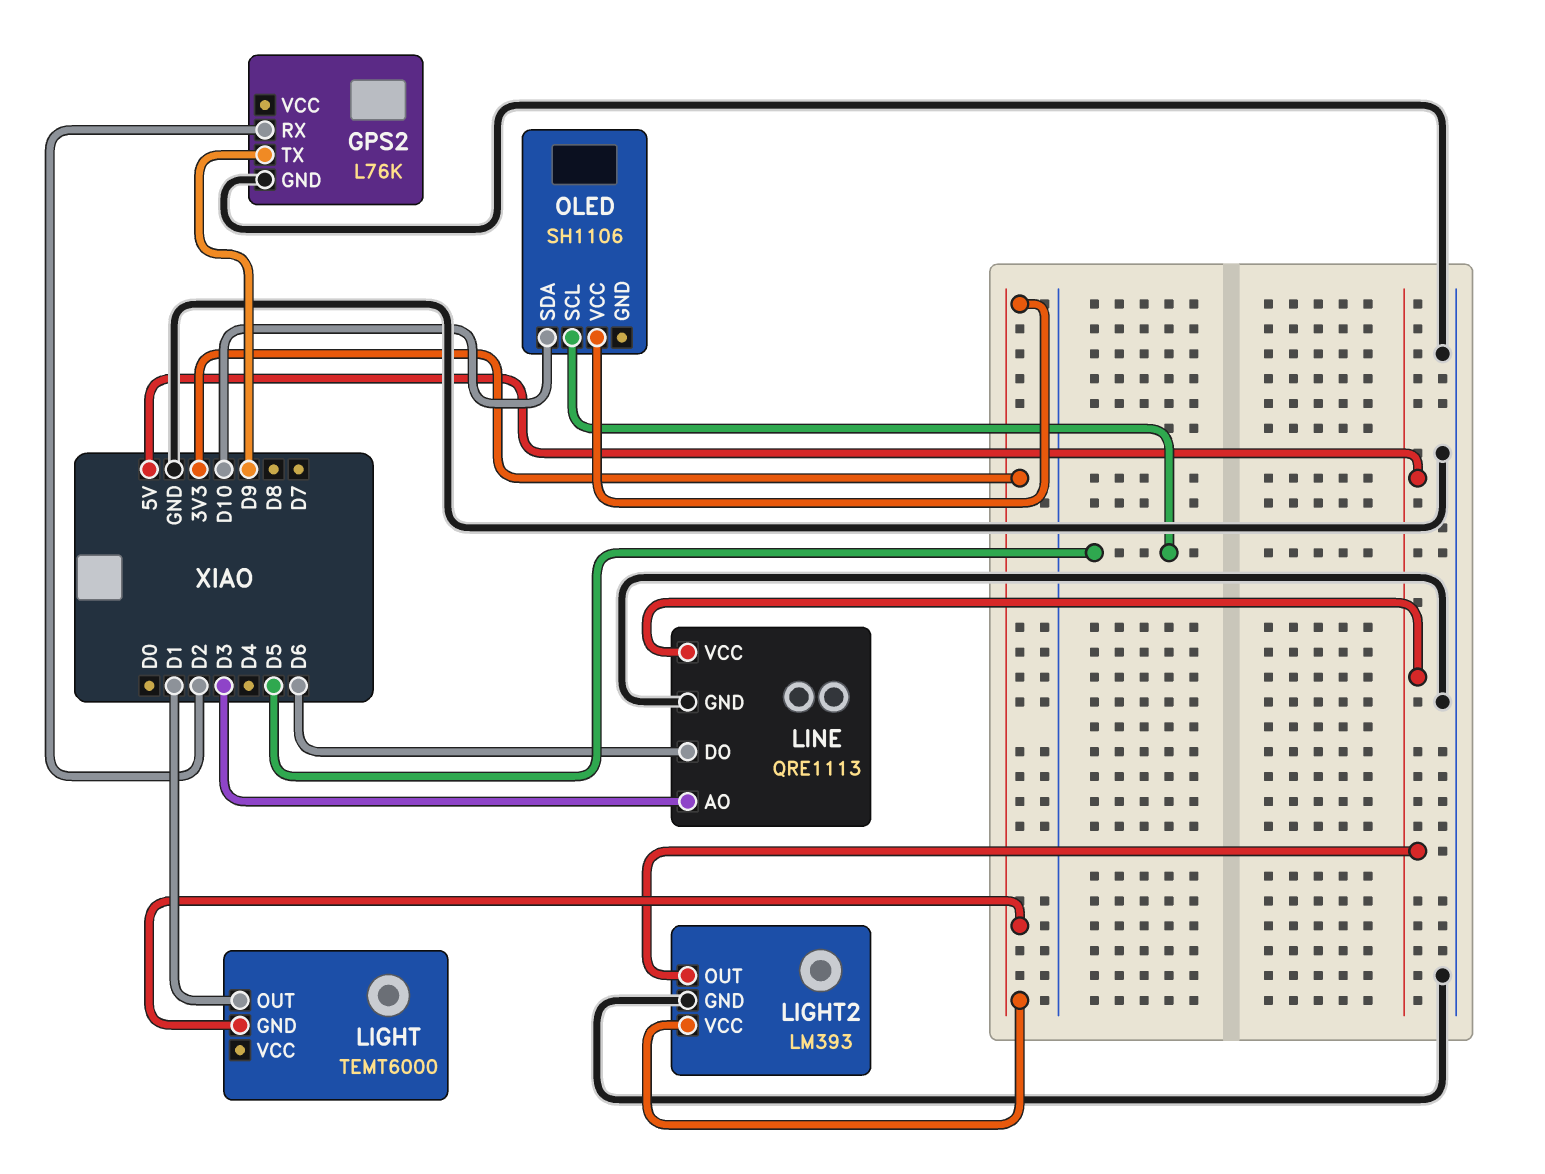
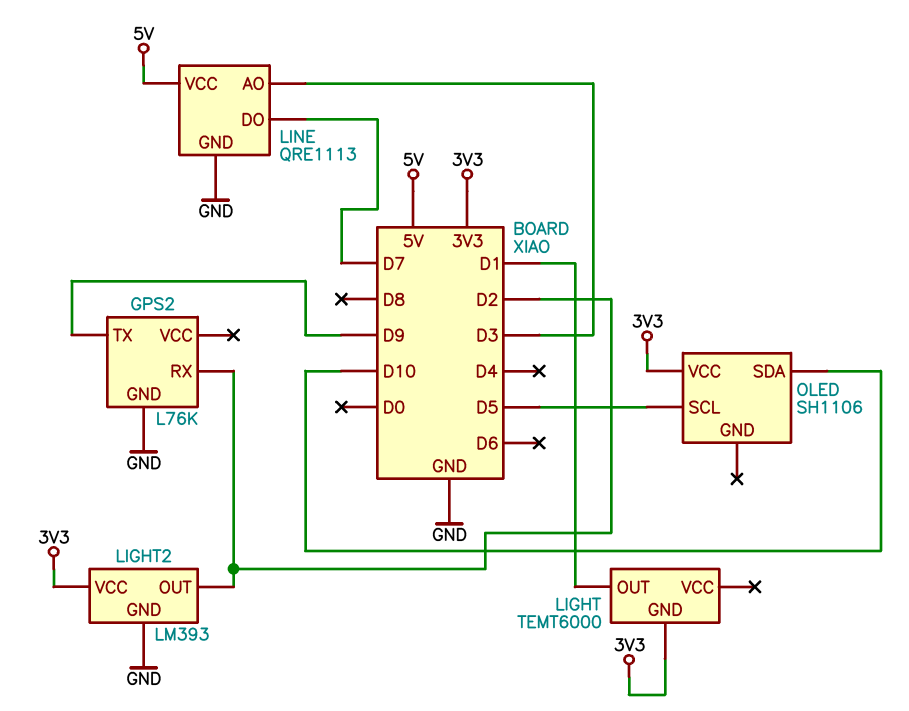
LIGHT2 pin OUT: 5V -> D2
LINE pin DO: D6 -> D7

